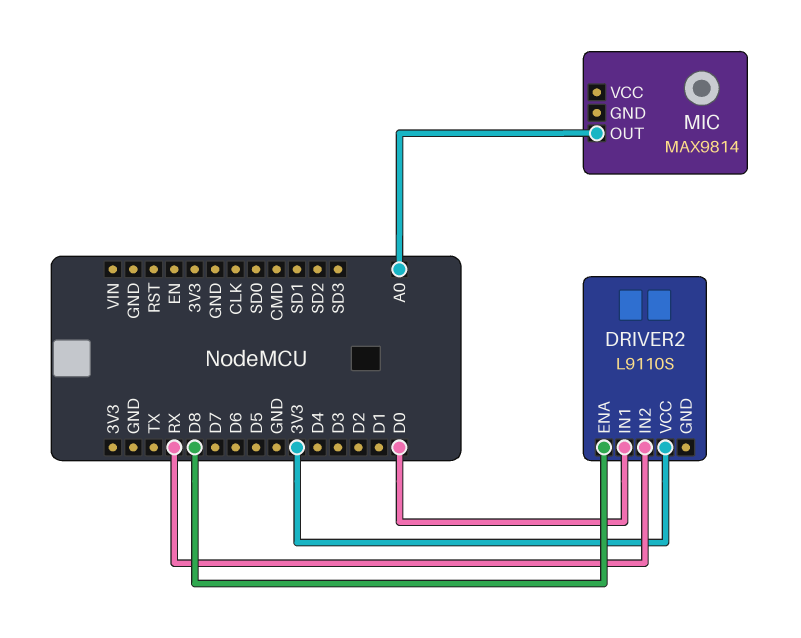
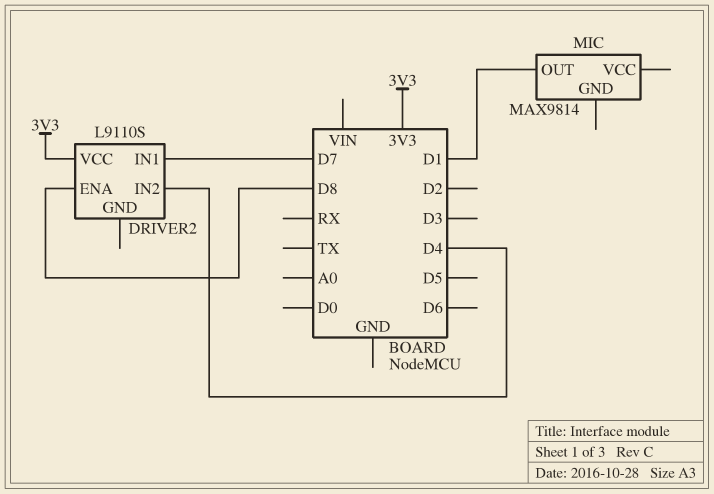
DRIVER2 pin IN1: D0 -> D7
DRIVER2 pin IN2: RX -> D4
MIC pin OUT: A0 -> D1

